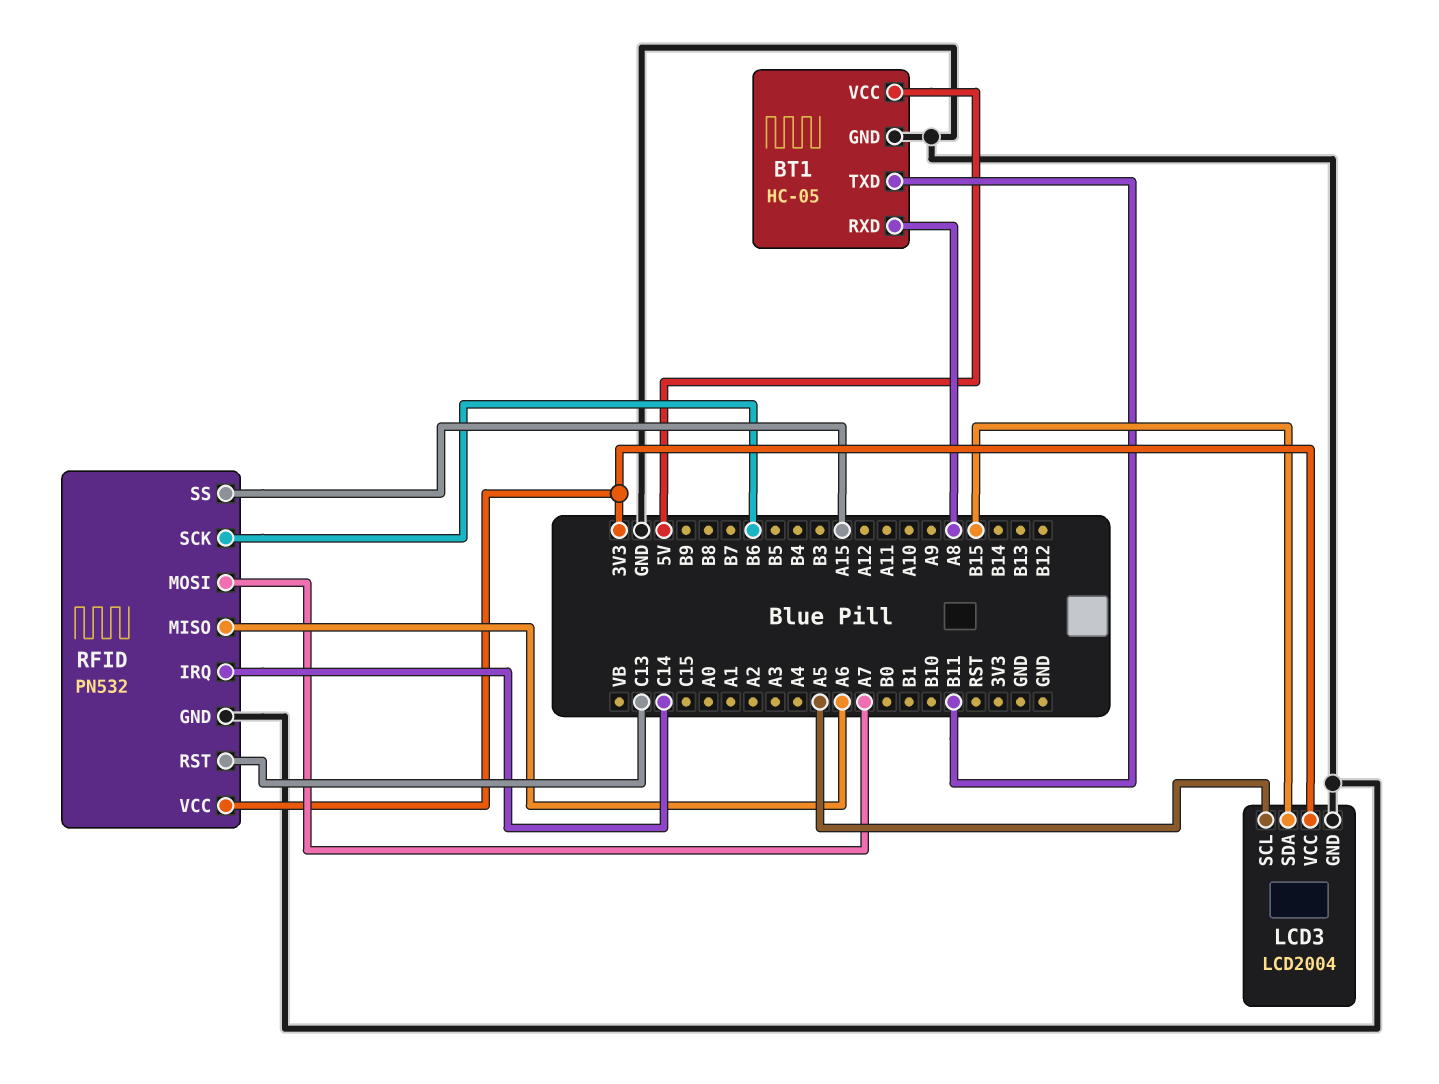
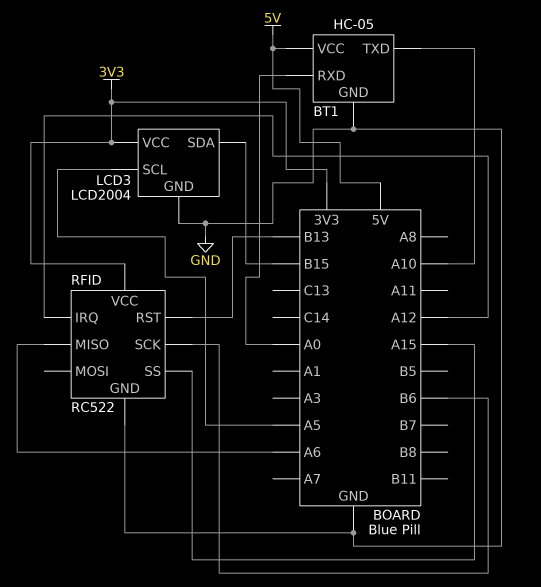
BT1 pin RXD: A8 -> A0
BT1 pin TXD: B11 -> A10
RFID: PN532 -> RC522
RFID pin IRQ: C14 -> A12
RFID pin MOSI: A7 -> none
RFID pin RST: C13 -> B13

